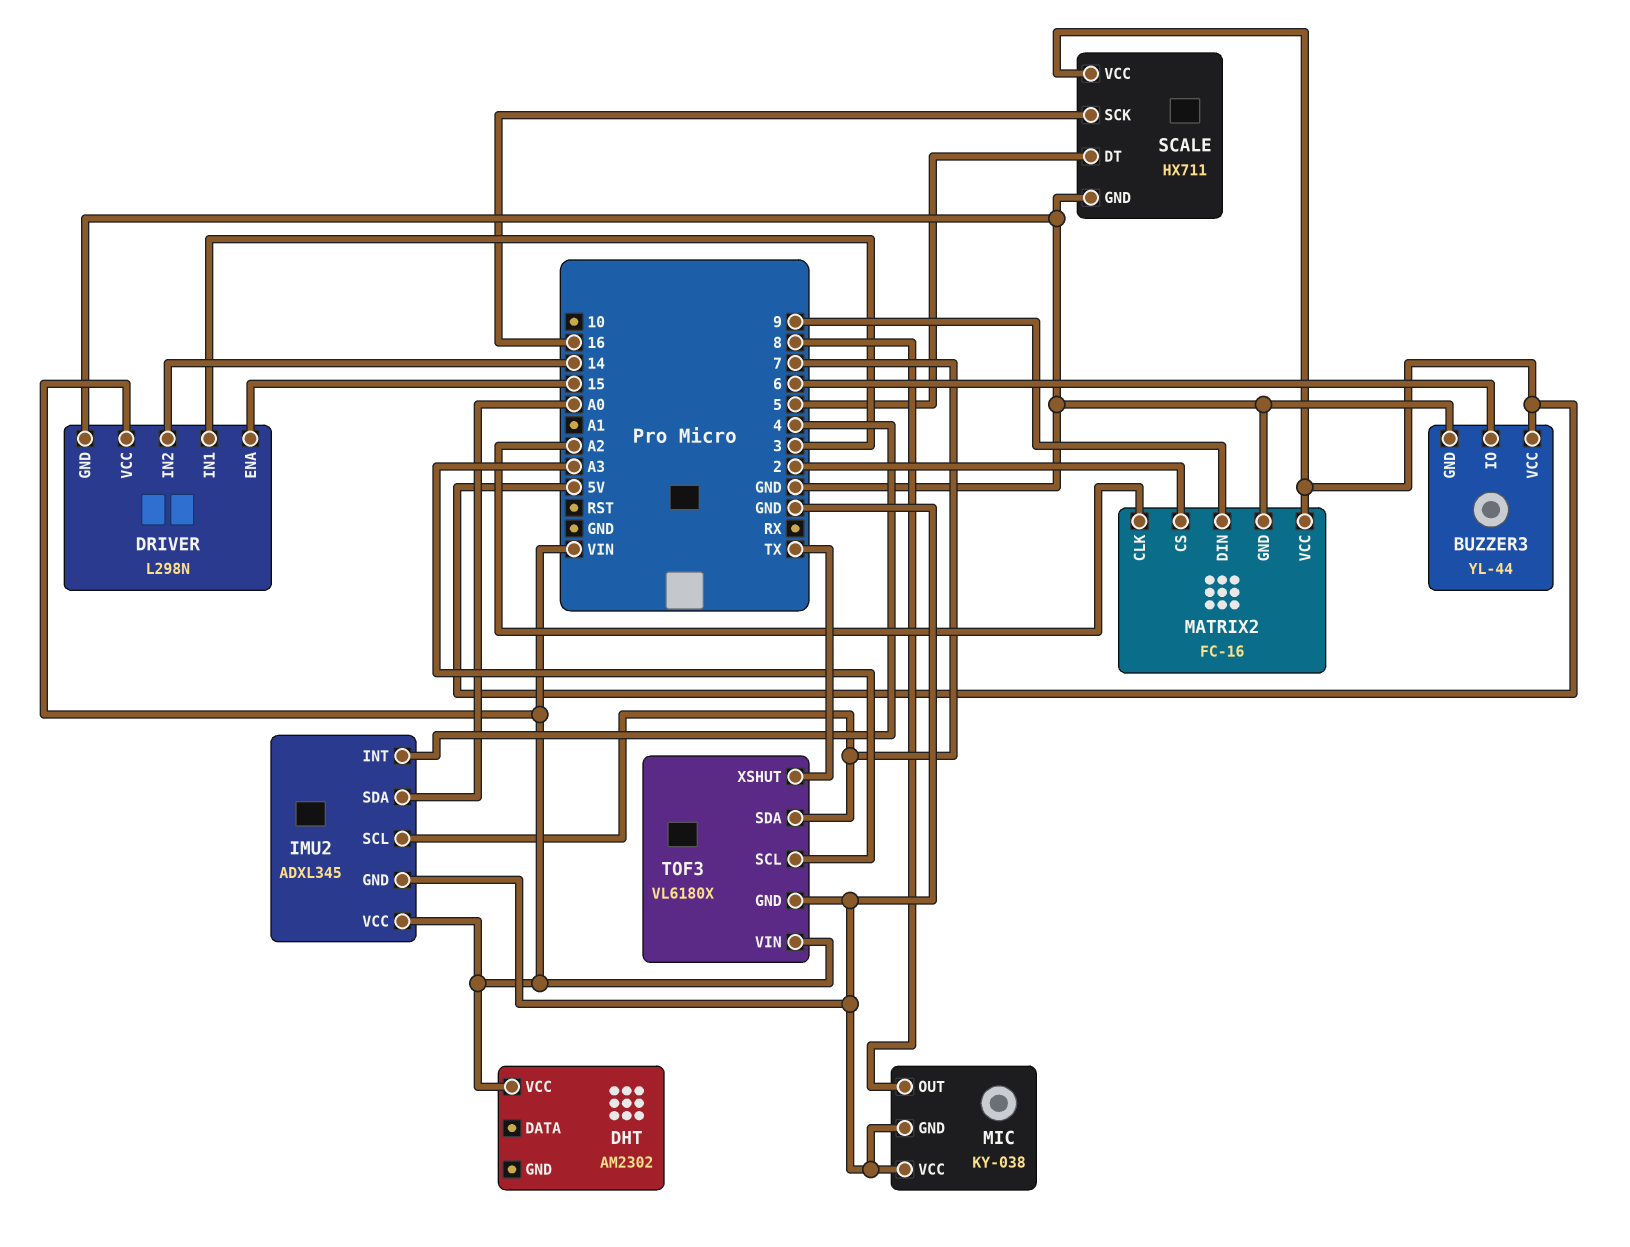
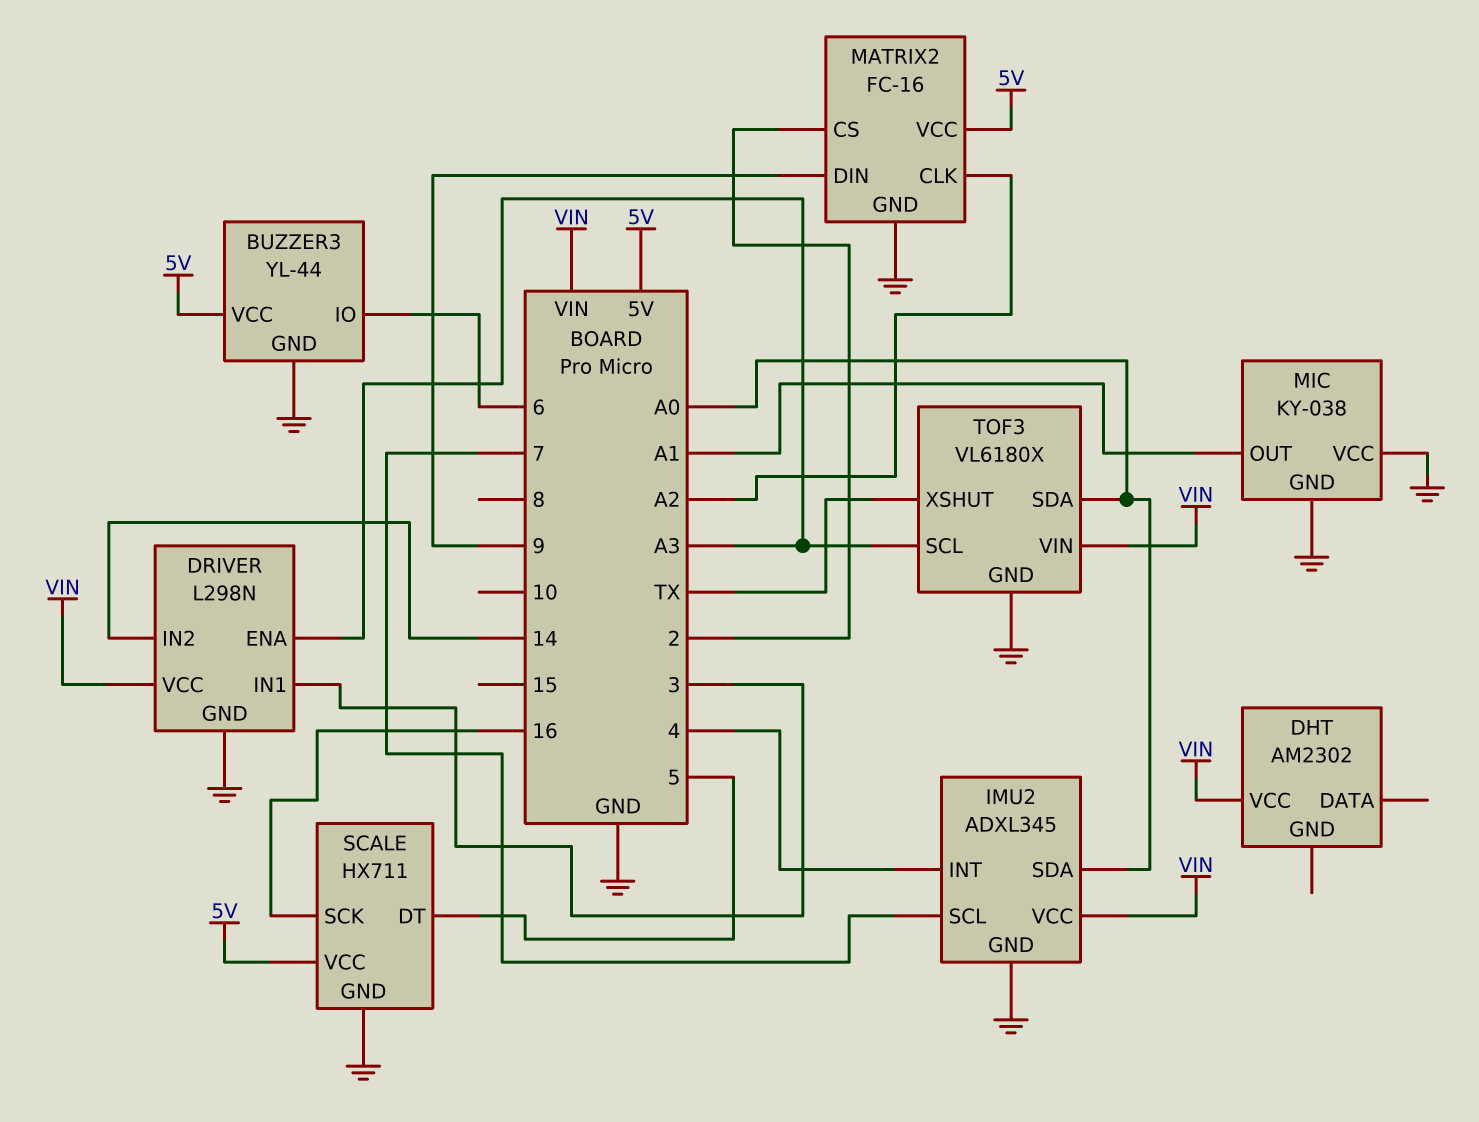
DRIVER pin ENA: 15 -> A3
MIC pin OUT: 8 -> A1
TOF3 pin SDA: 7 -> A0

